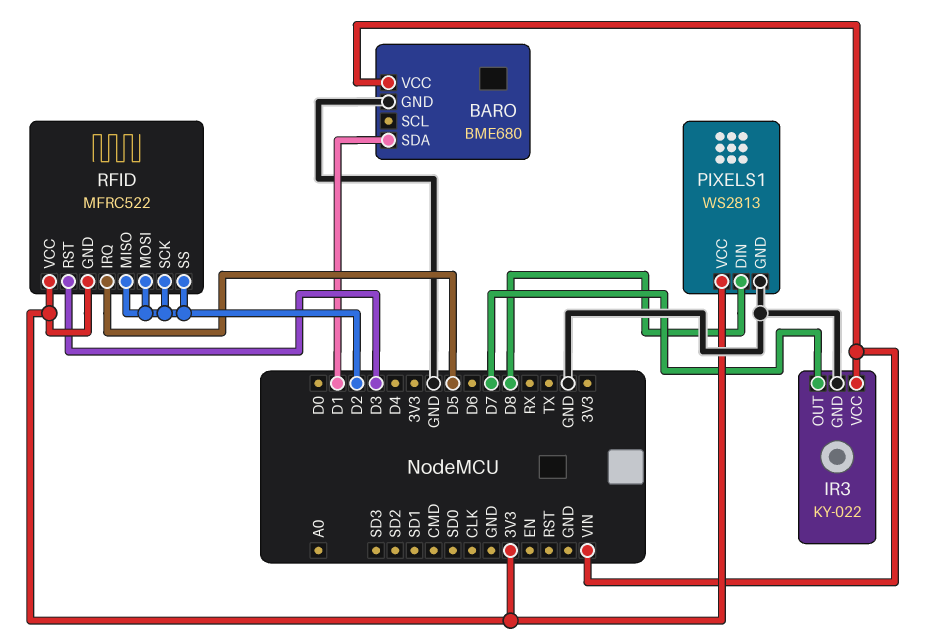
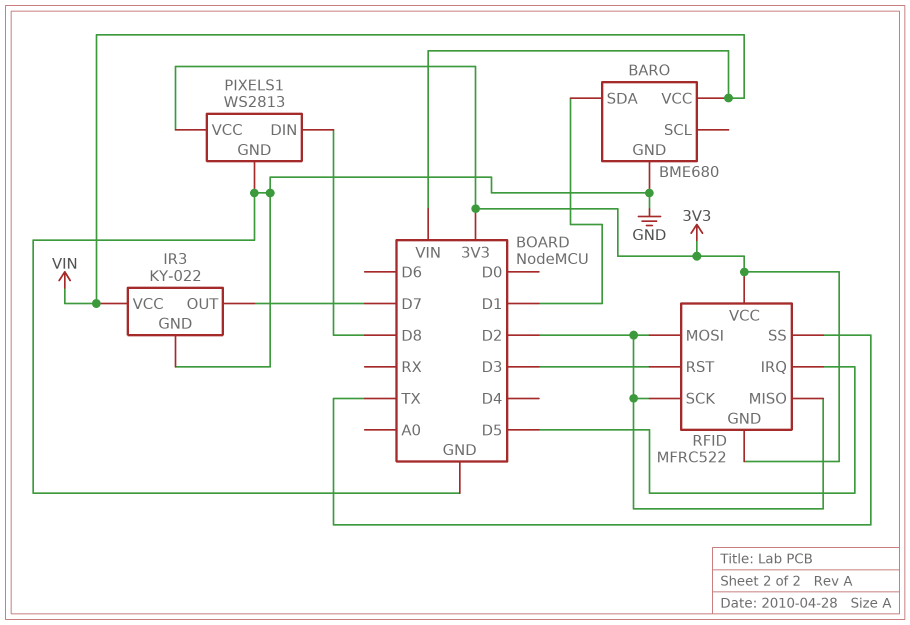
RFID pin SS: D2 -> TX

